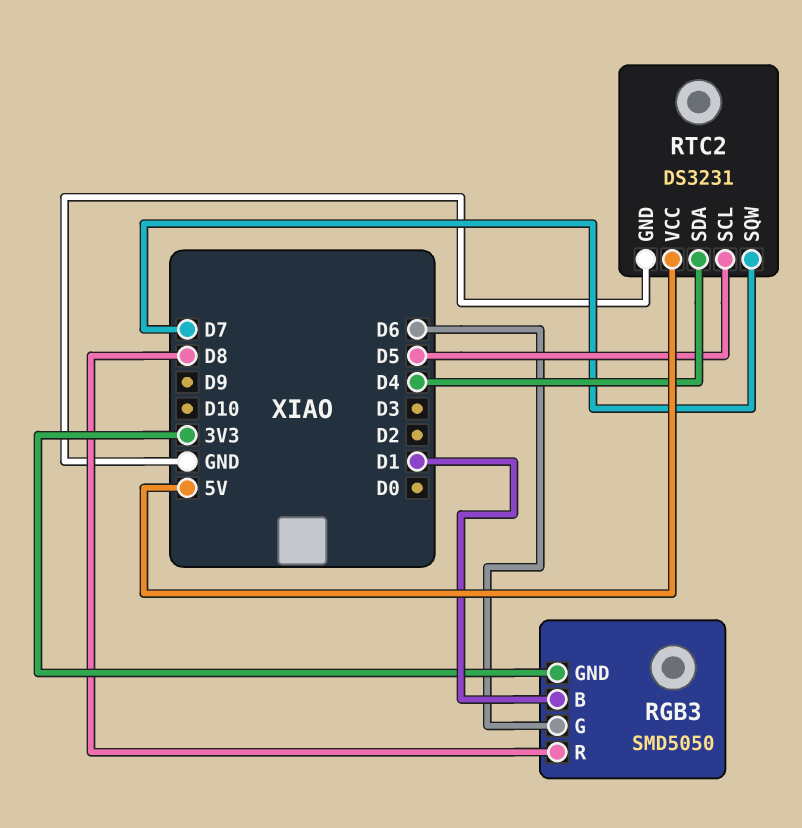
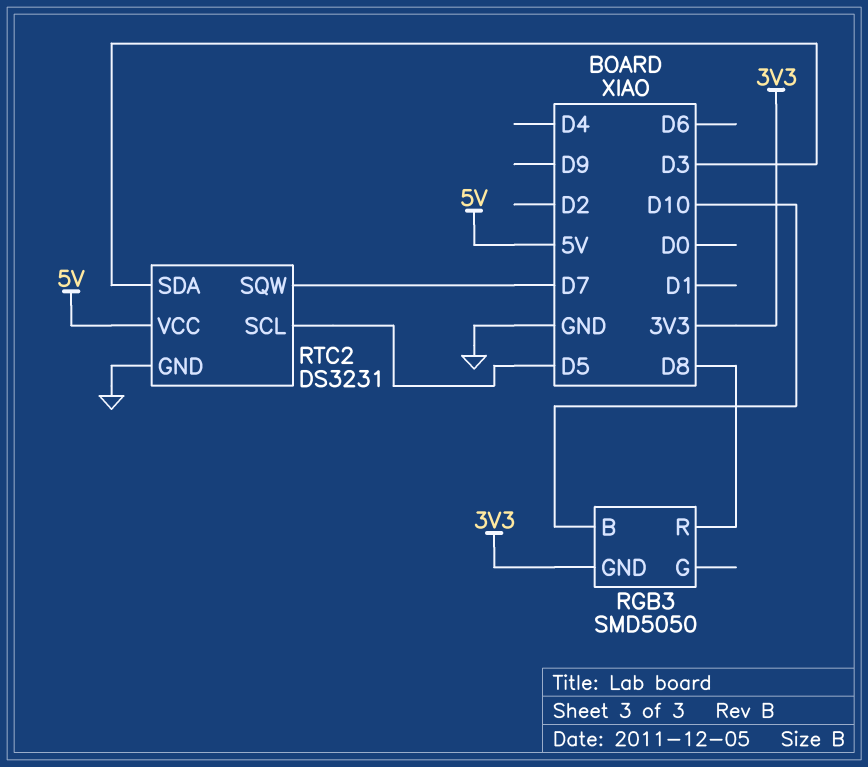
RGB3 pin B: D1 -> D10
RGB3 pin G: D6 -> none
RTC2 pin SDA: D4 -> D3

